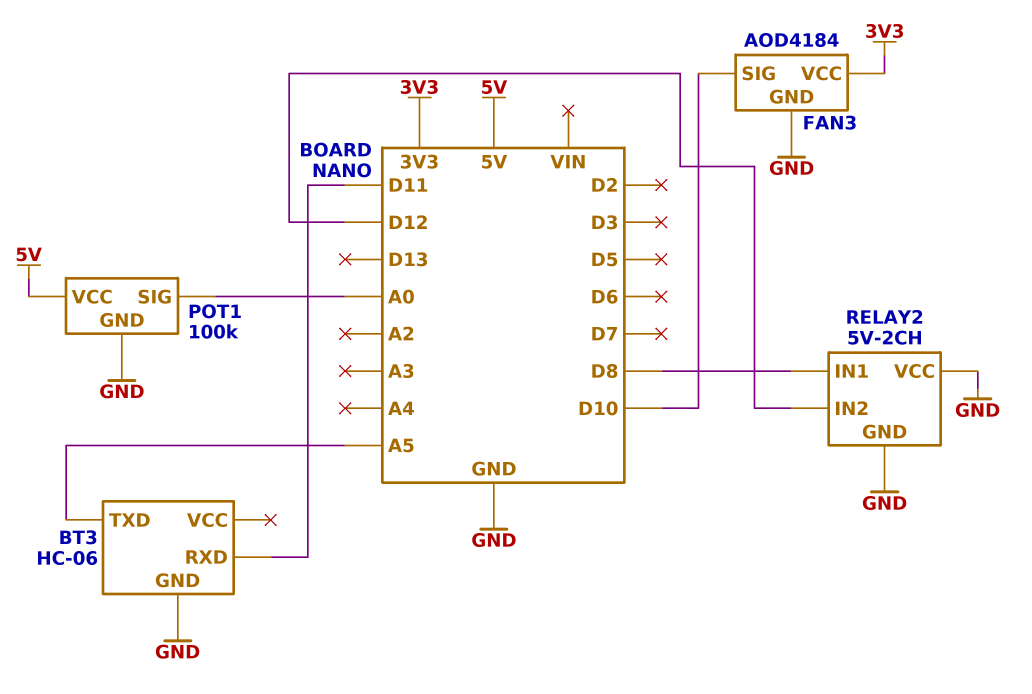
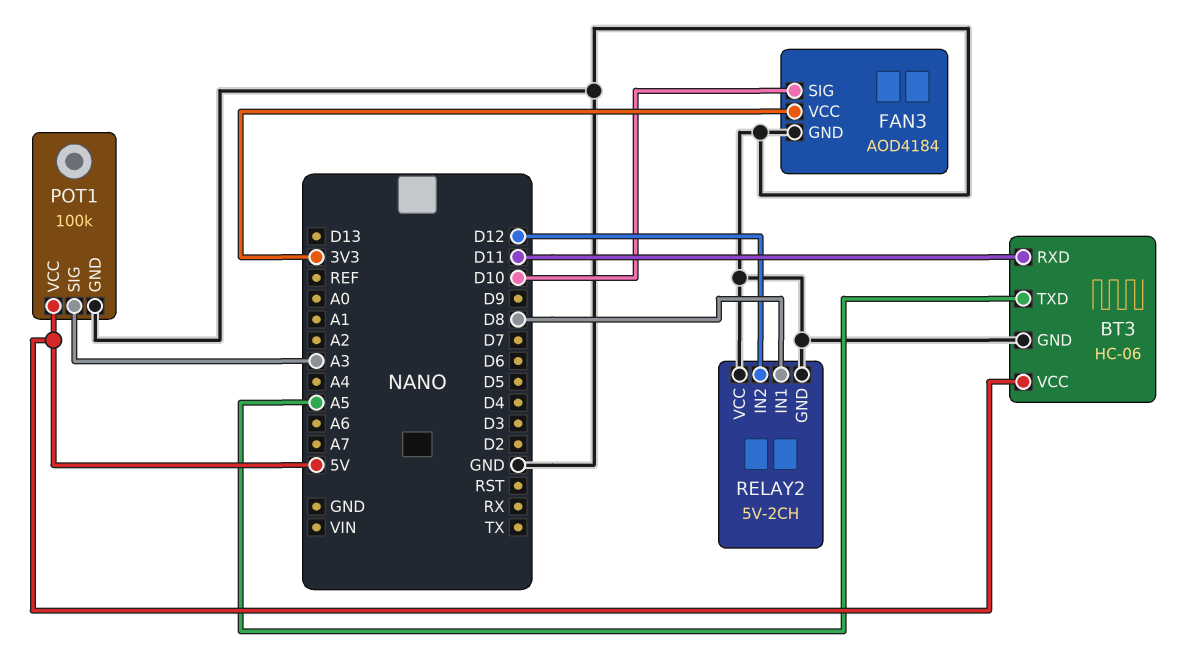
BT3 pin VCC: none -> 5V
POT1 pin SIG: A0 -> A3

